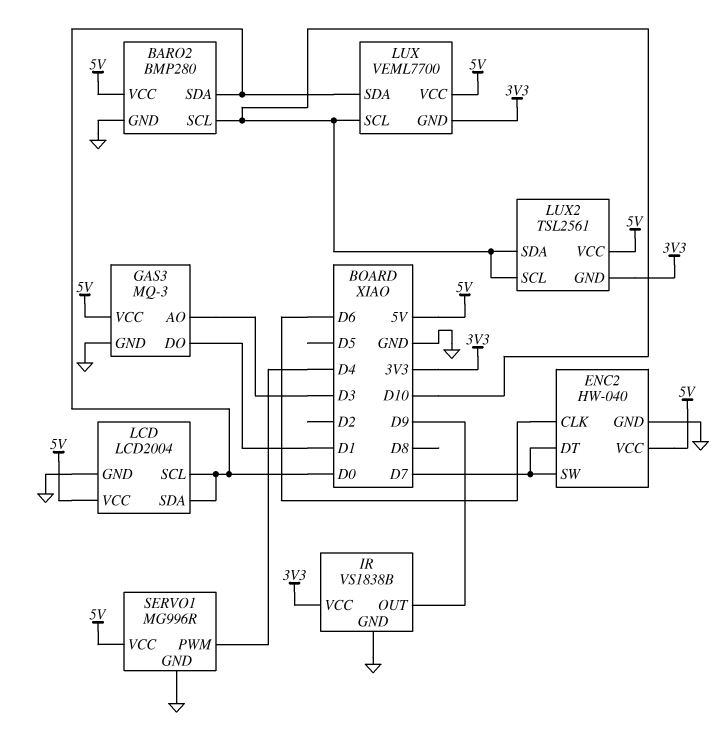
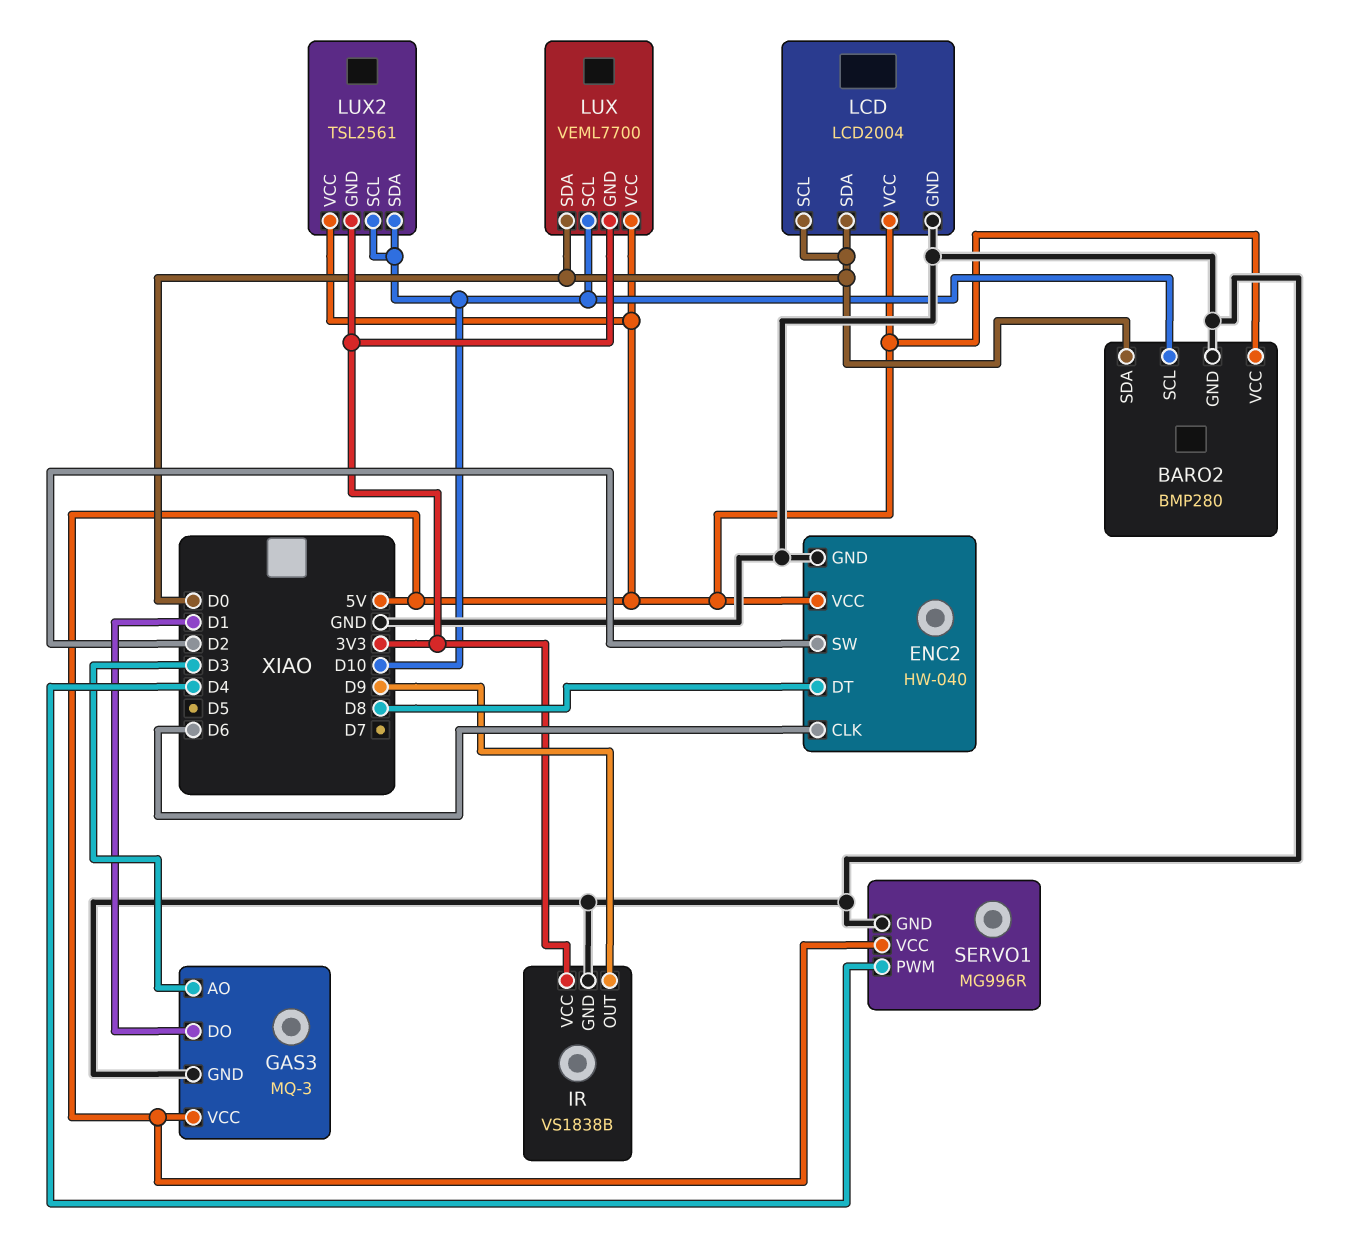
ENC2 pin DT: D7 -> D8
ENC2 pin SW: D7 -> D2

